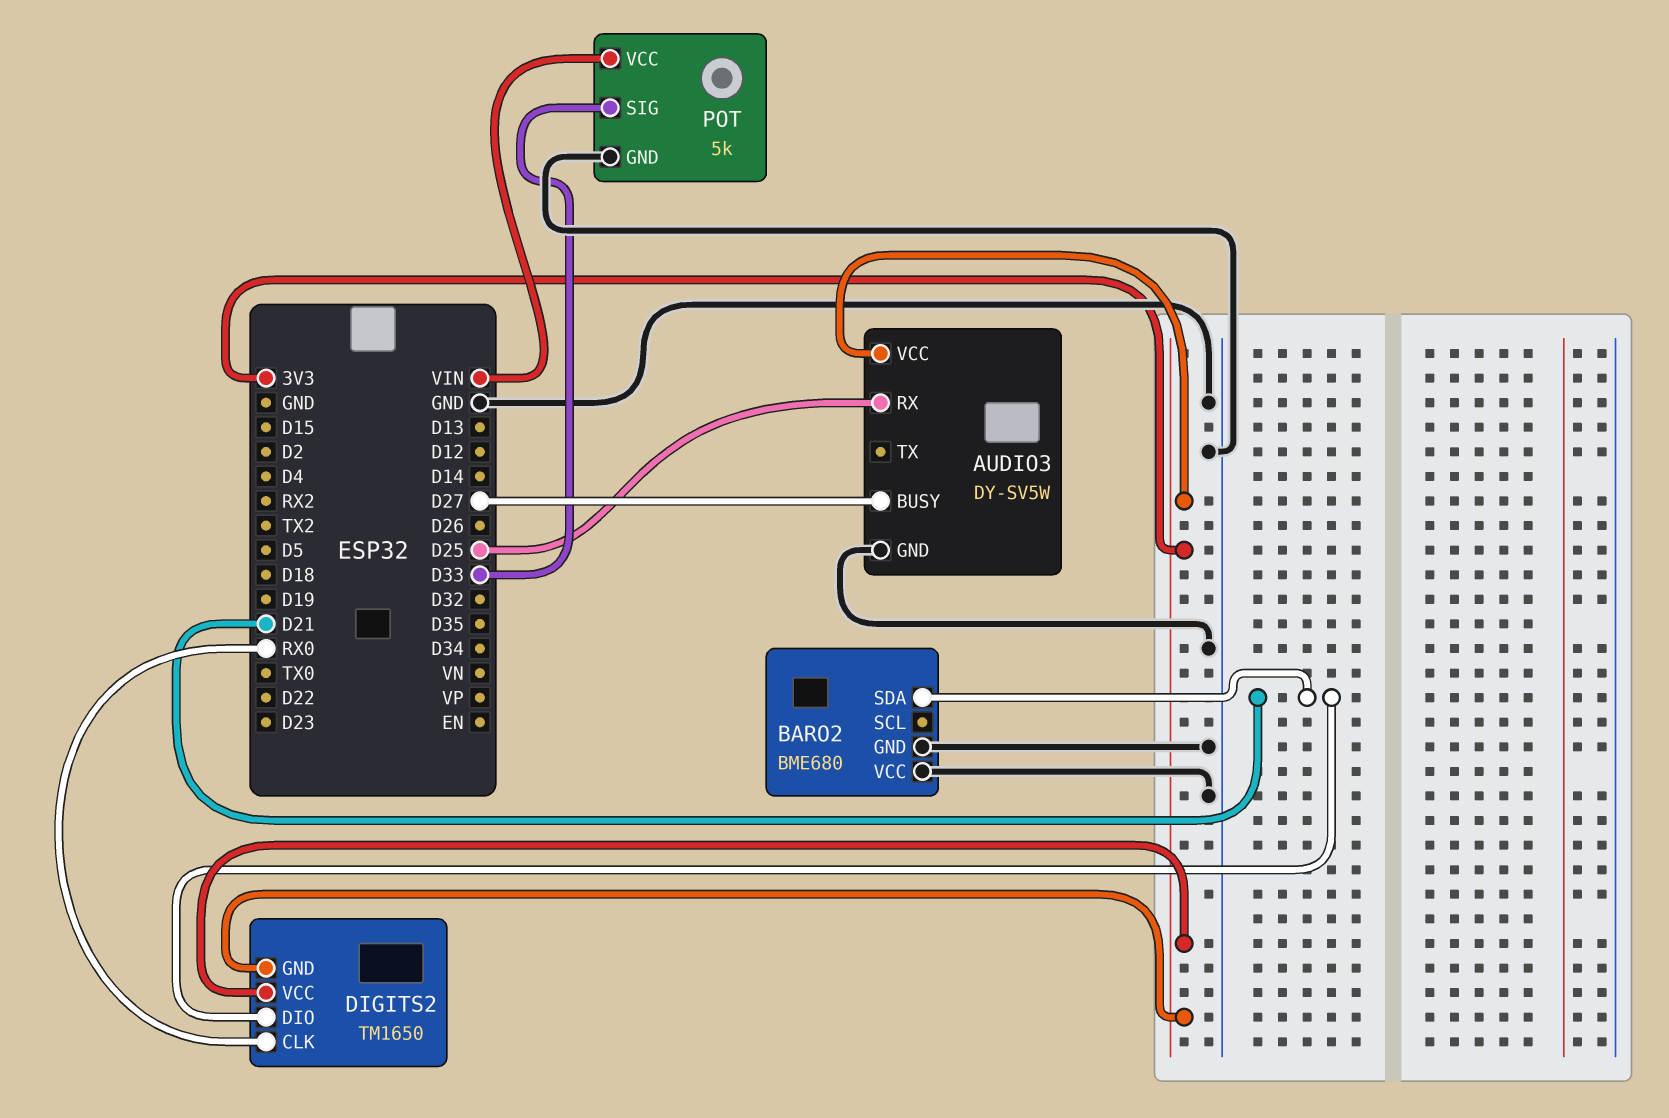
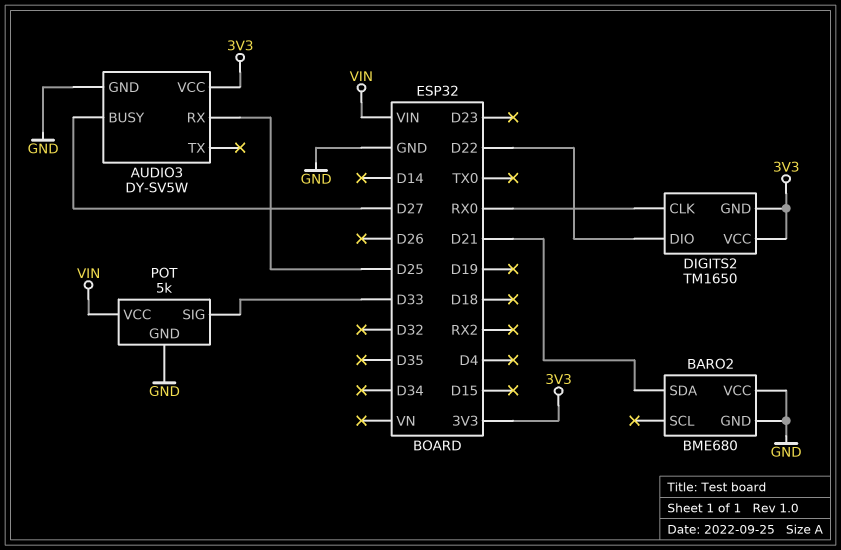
DIGITS2 pin DIO: D21 -> D22

